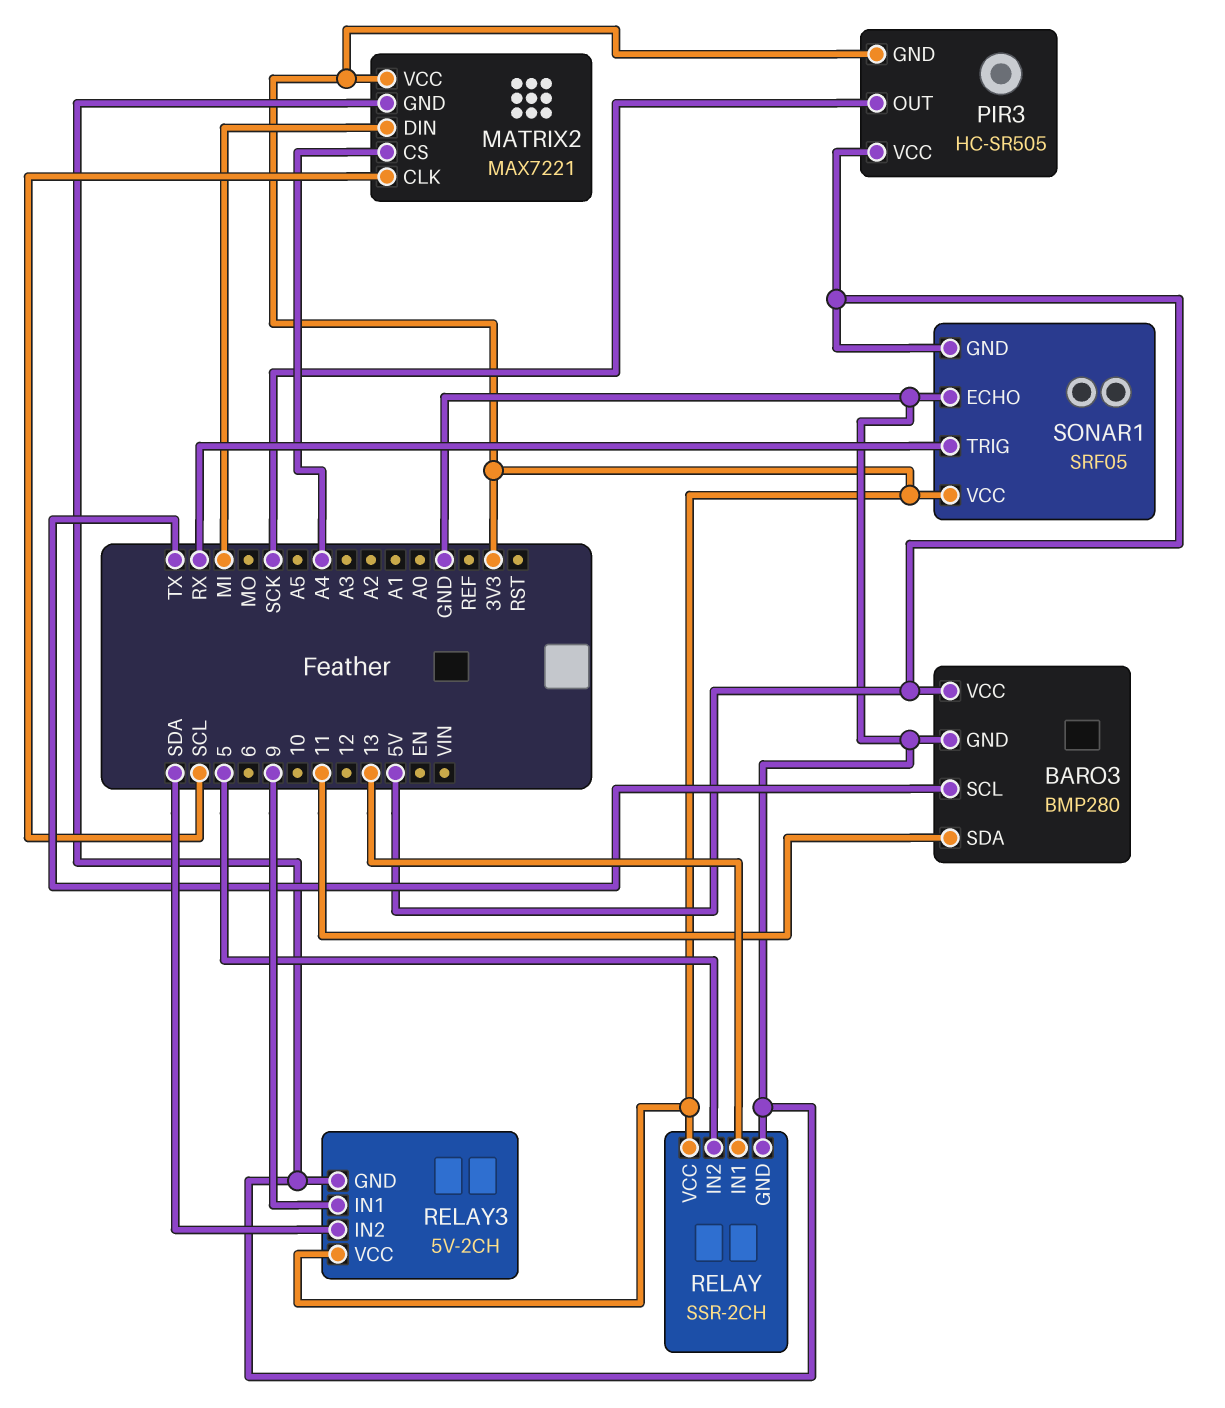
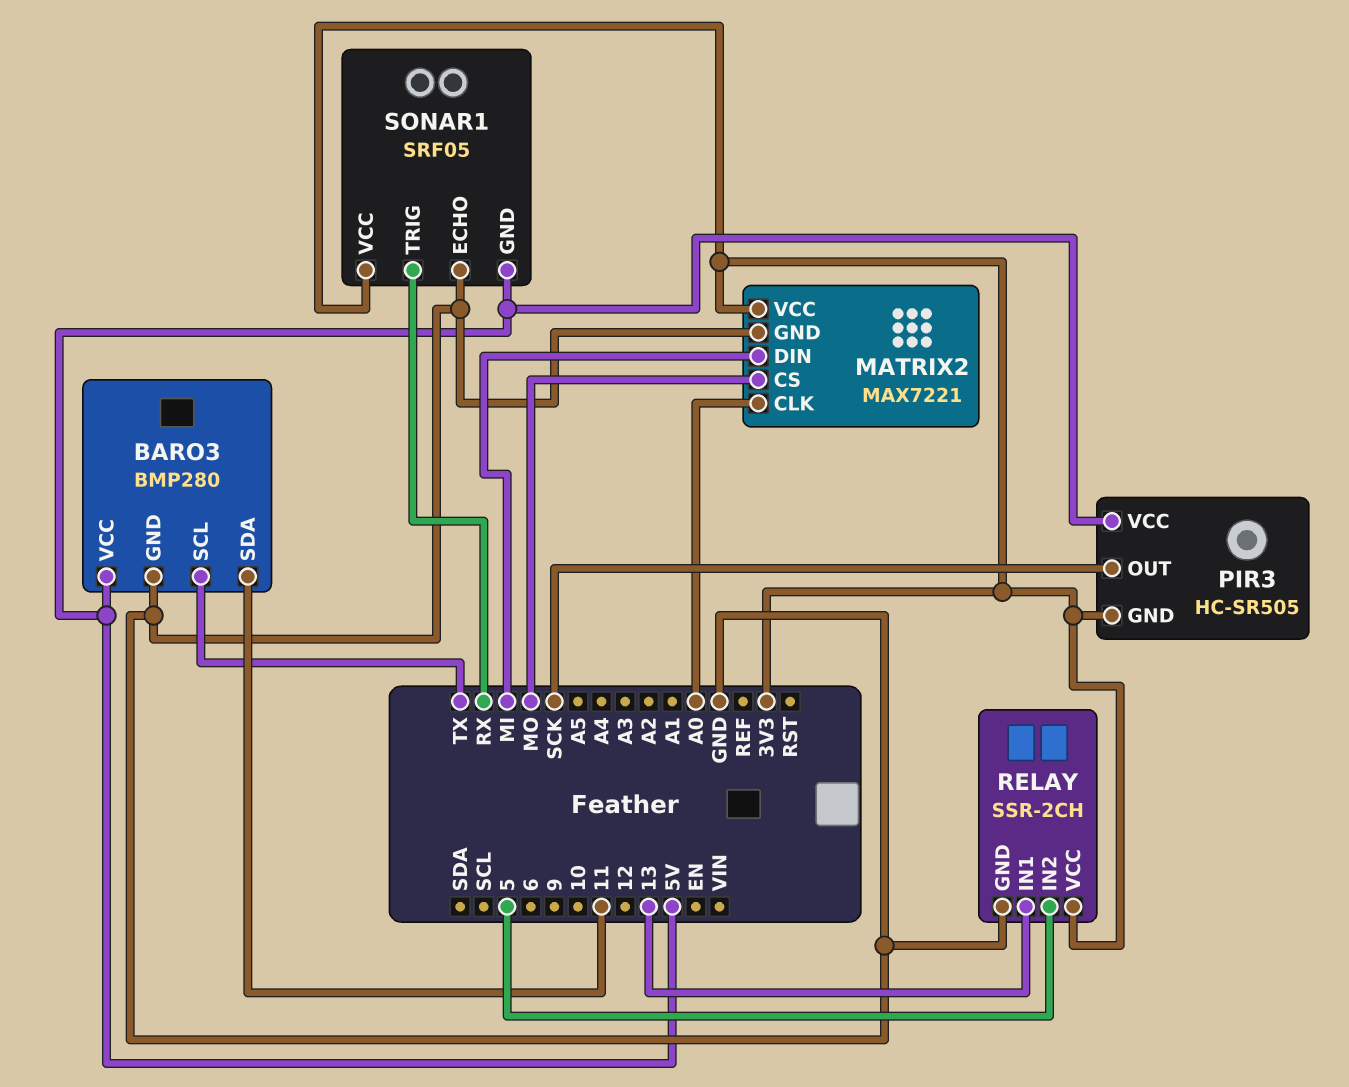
MATRIX2 pin CLK: SCL -> A0
MATRIX2 pin CS: A4 -> MO
RELAY3: 5V-2CH -> none
RELAY3 pin GND: GND -> none
RELAY3 pin IN1: 9 -> none
RELAY3 pin IN2: SDA -> none
RELAY3 pin VCC: 3V3 -> none

